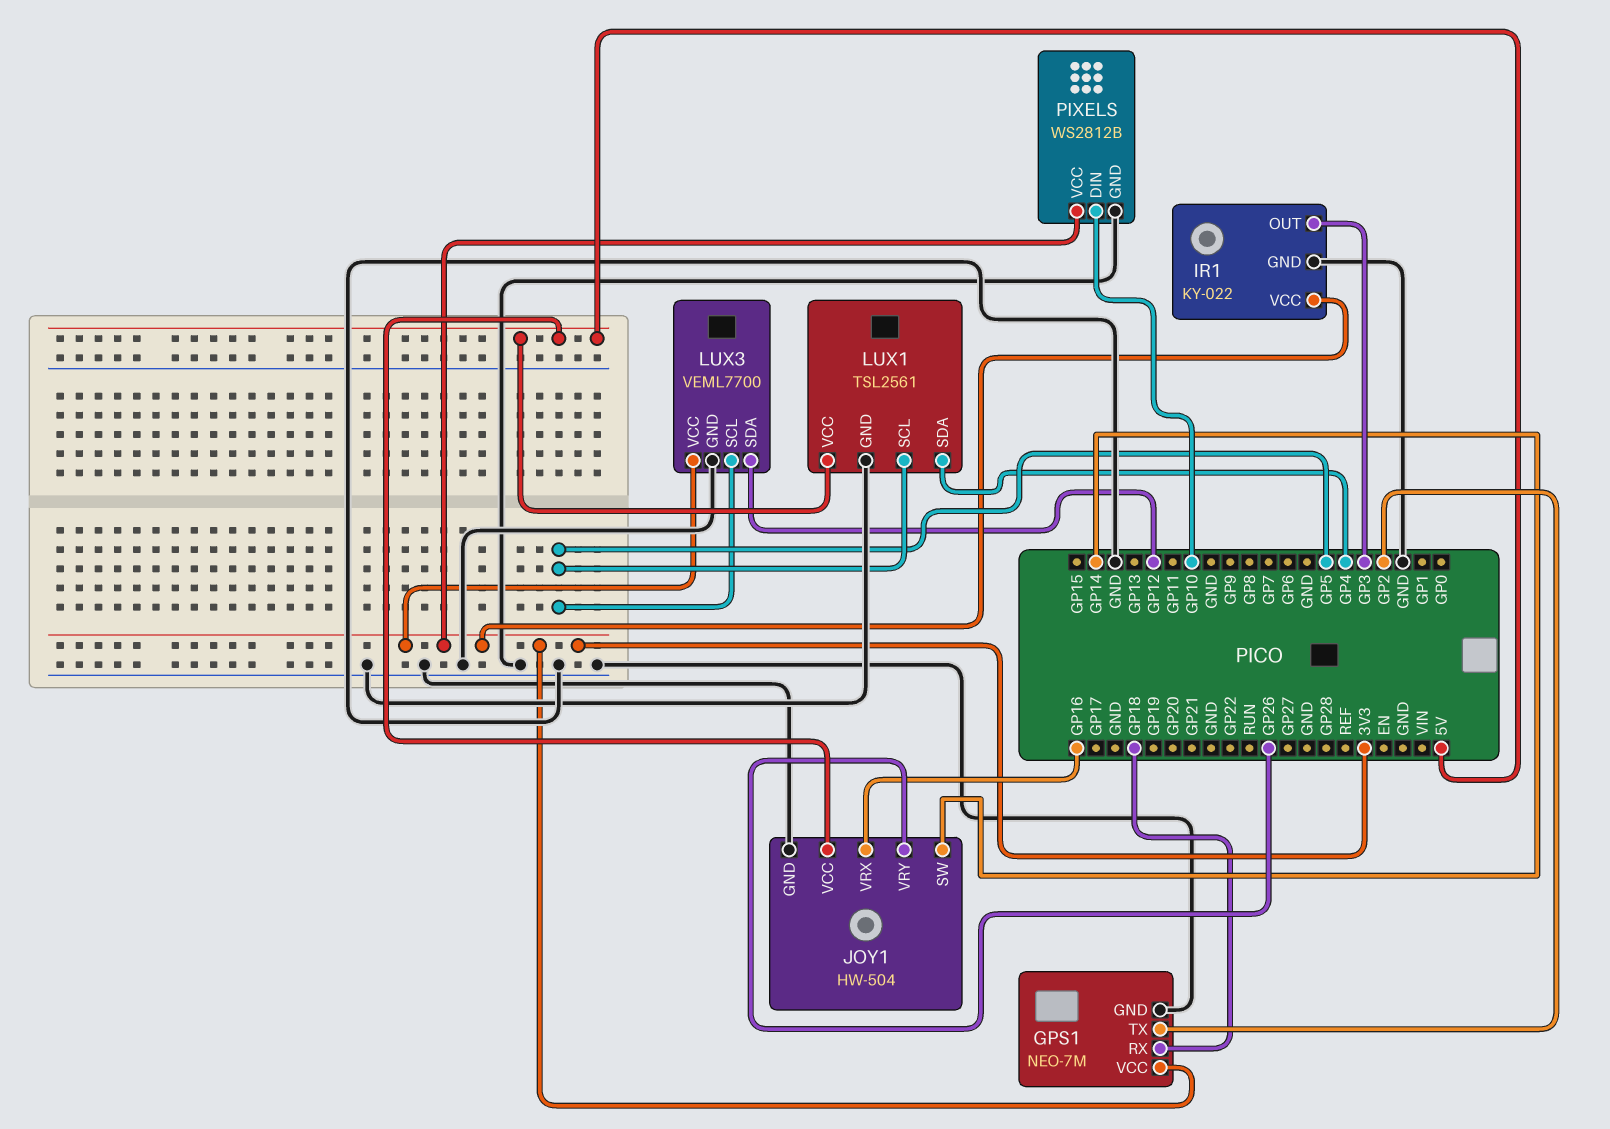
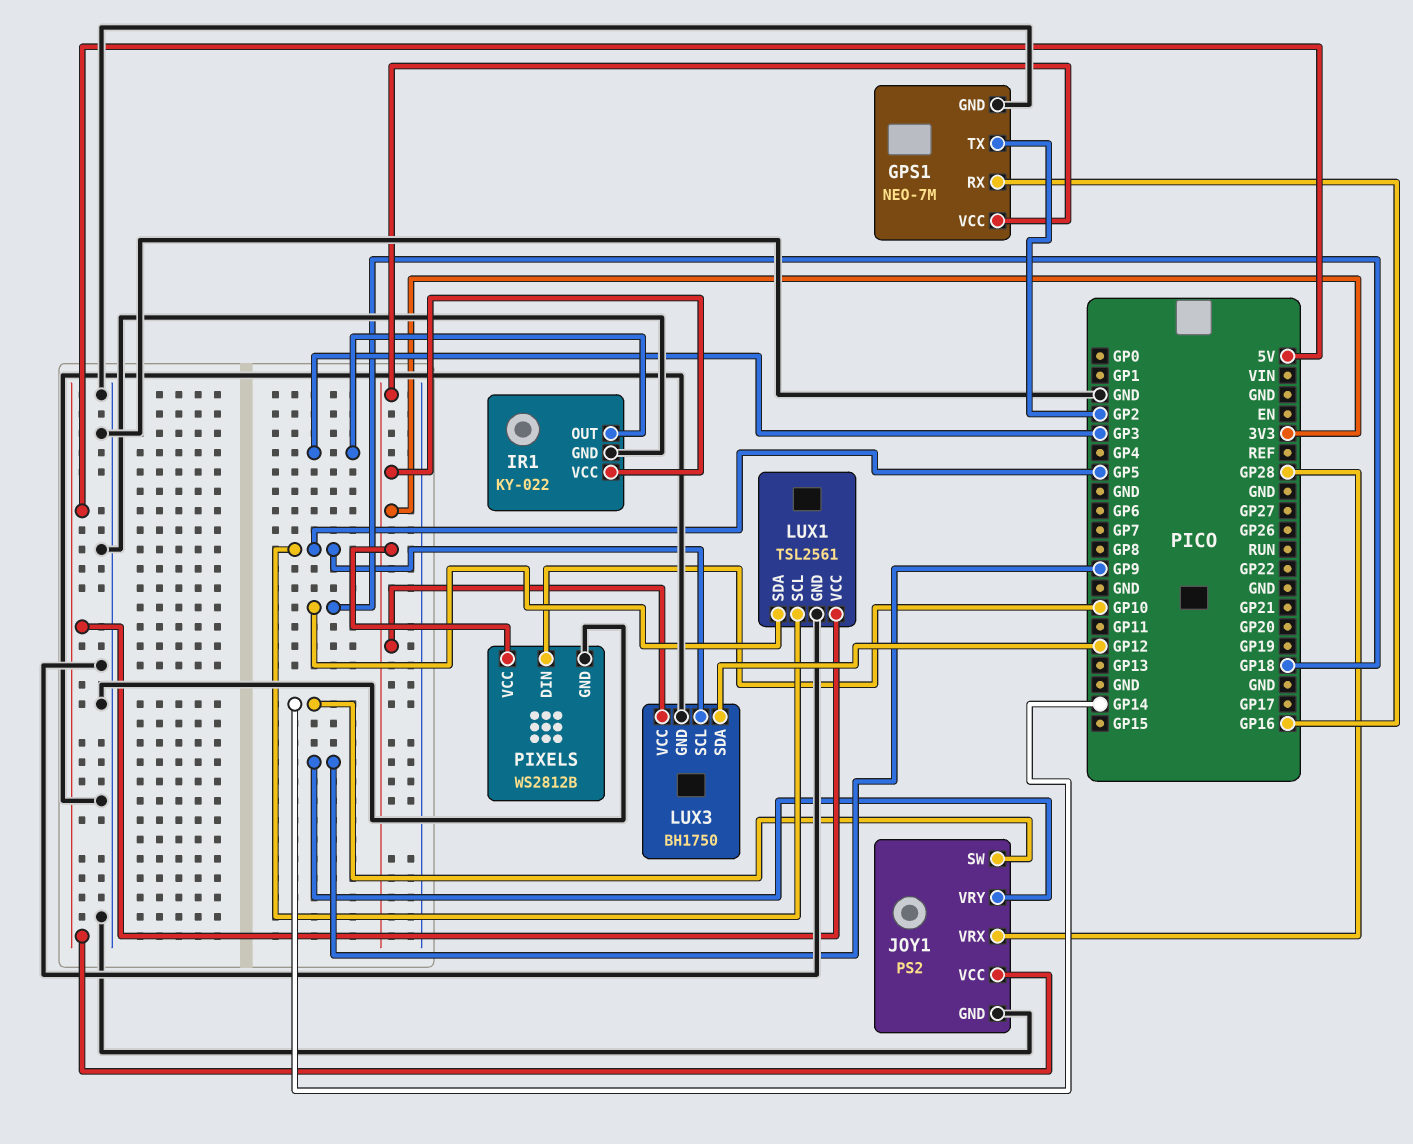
GPS1 pin RX: GP18 -> GP16
JOY1: HW-504 -> PS2
JOY1 pin VRX: GP16 -> GP28
JOY1 pin VRY: GP26 -> GP9
LUX1 pin SDA: GP4 -> GP18
LUX3: VEML7700 -> BH1750

